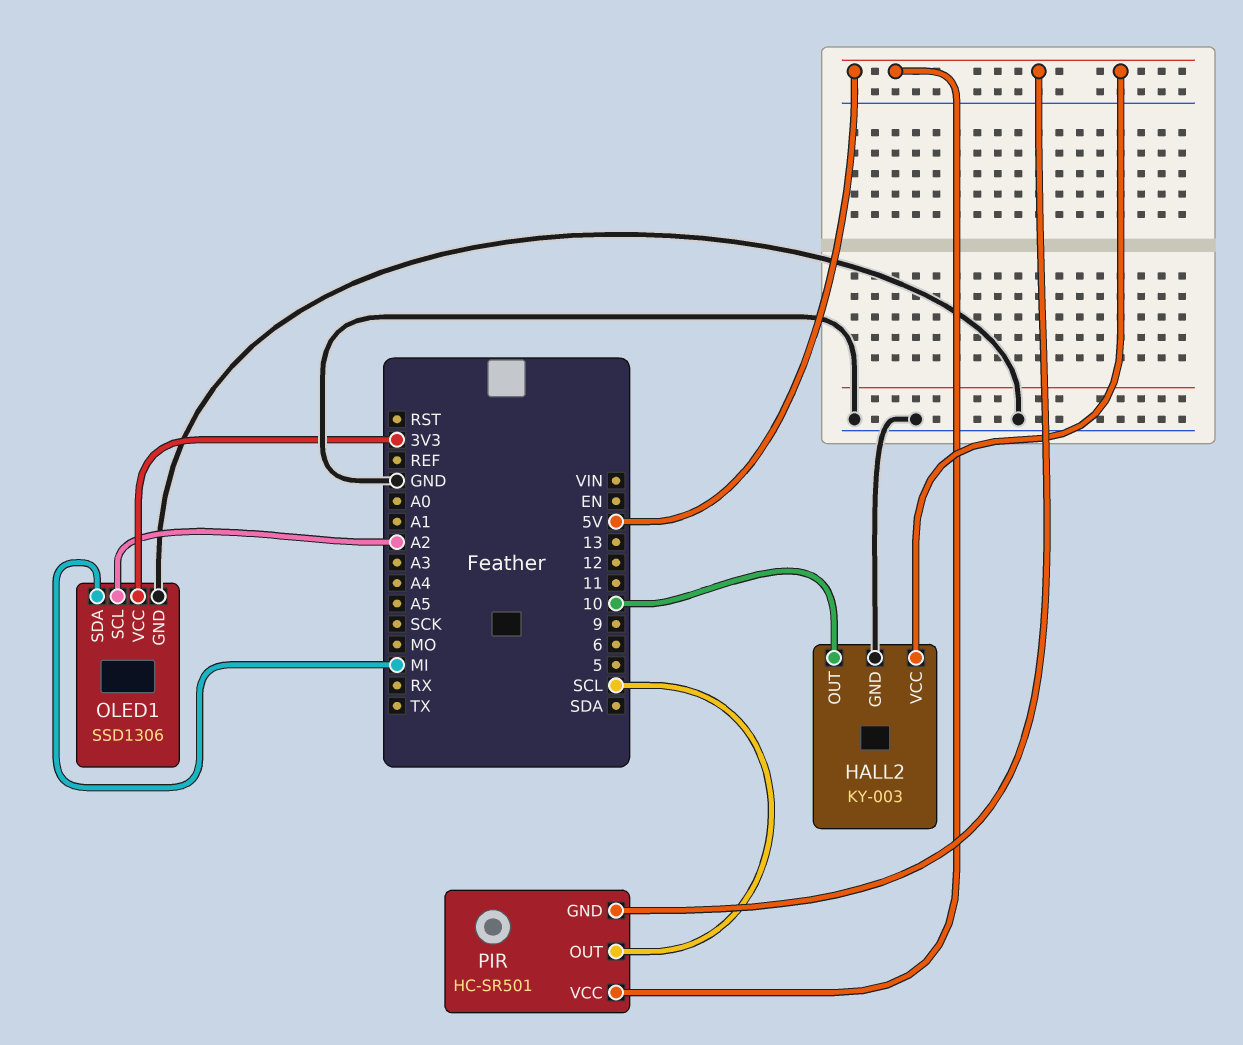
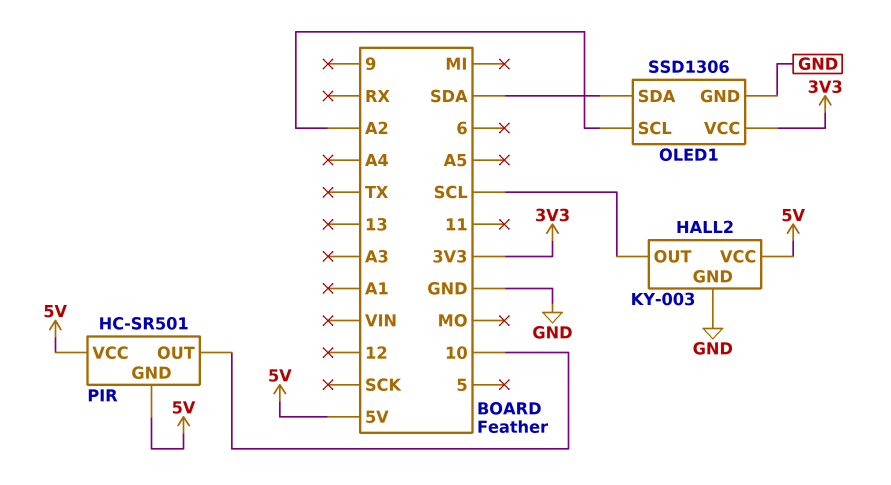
HALL2 pin OUT: 10 -> SCL
OLED1 pin SDA: MI -> SDA
PIR pin OUT: SCL -> 10

